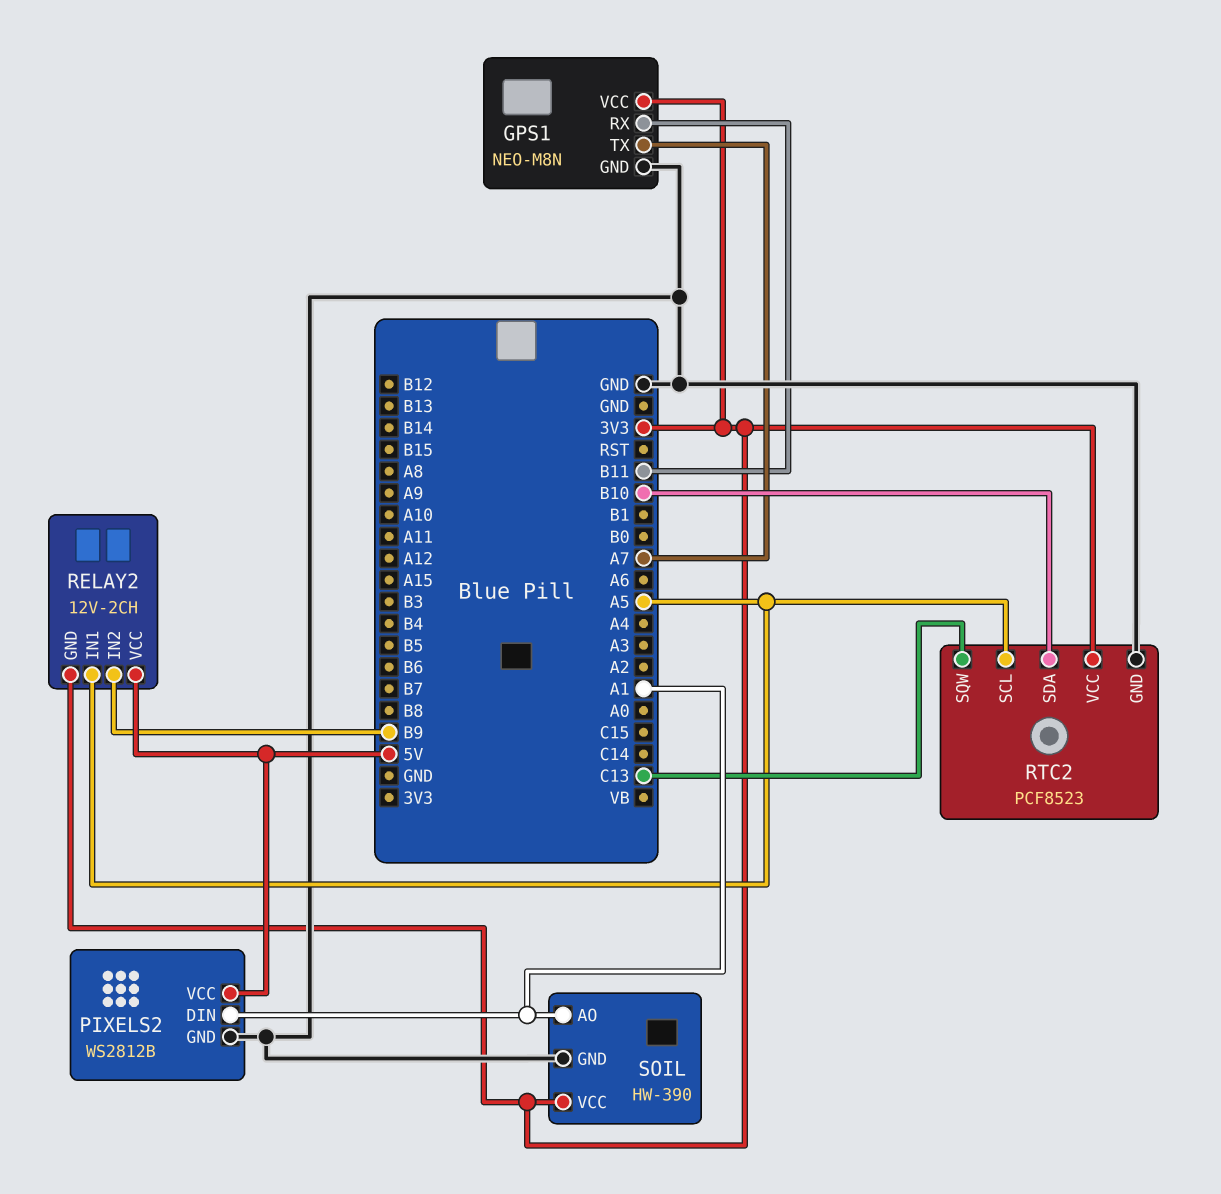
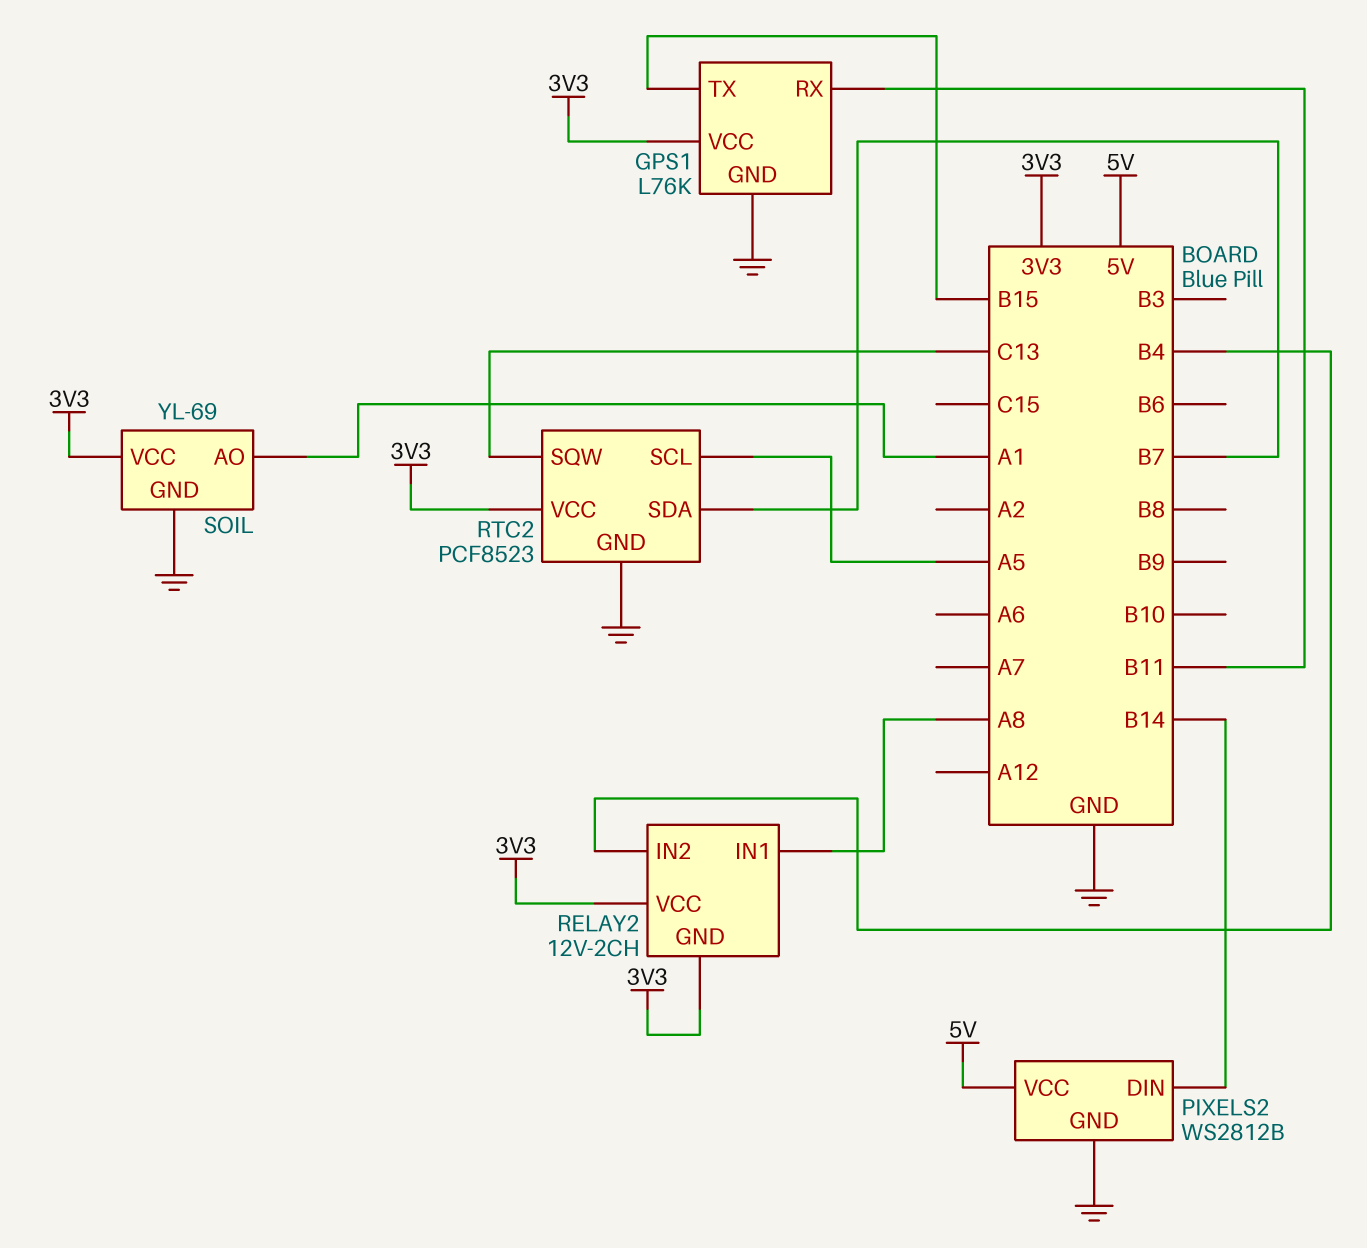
GPS1: NEO-M8N -> L76K
GPS1 pin TX: A7 -> B15
PIXELS2 pin DIN: A1 -> B14
RELAY2 pin IN1: A5 -> A8
RELAY2 pin IN2: B9 -> B4
RELAY2 pin VCC: 5V -> 3V3
RTC2 pin SDA: B10 -> B7
SOIL: HW-390 -> YL-69

